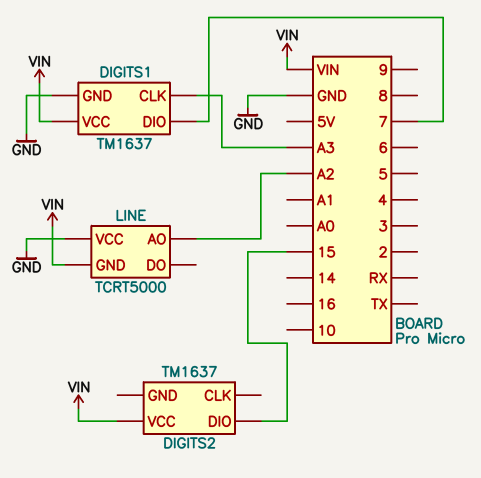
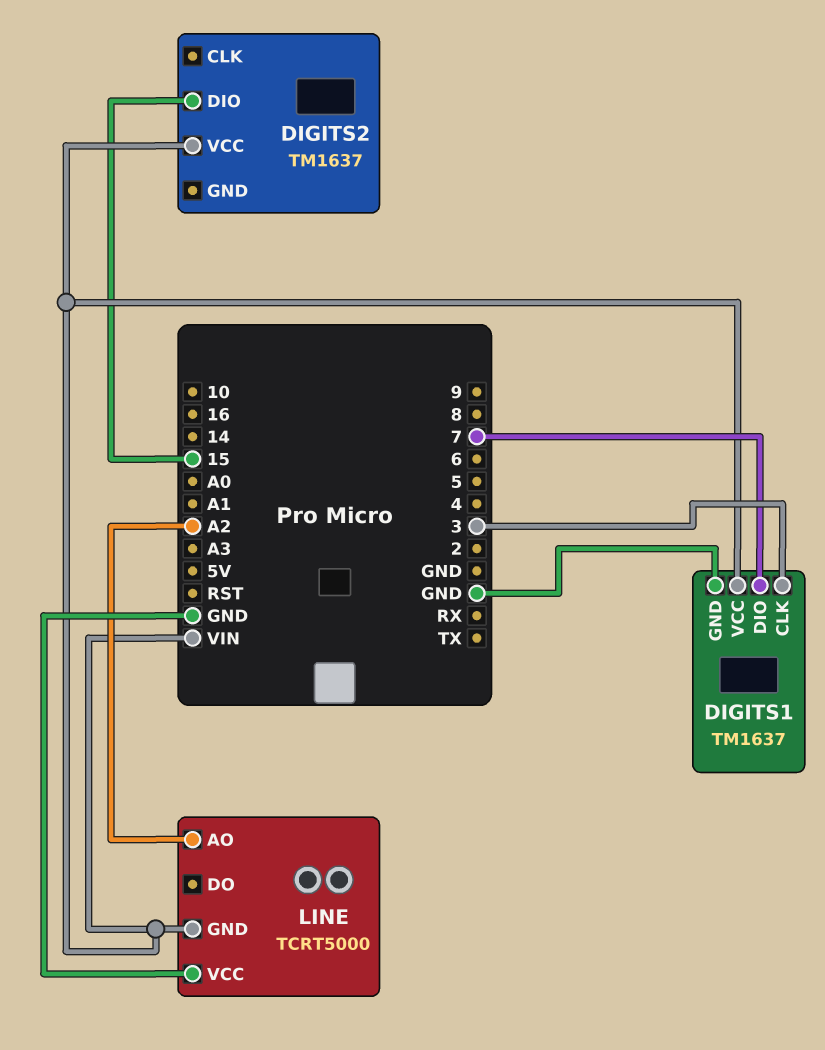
DIGITS1 pin CLK: A3 -> 3

